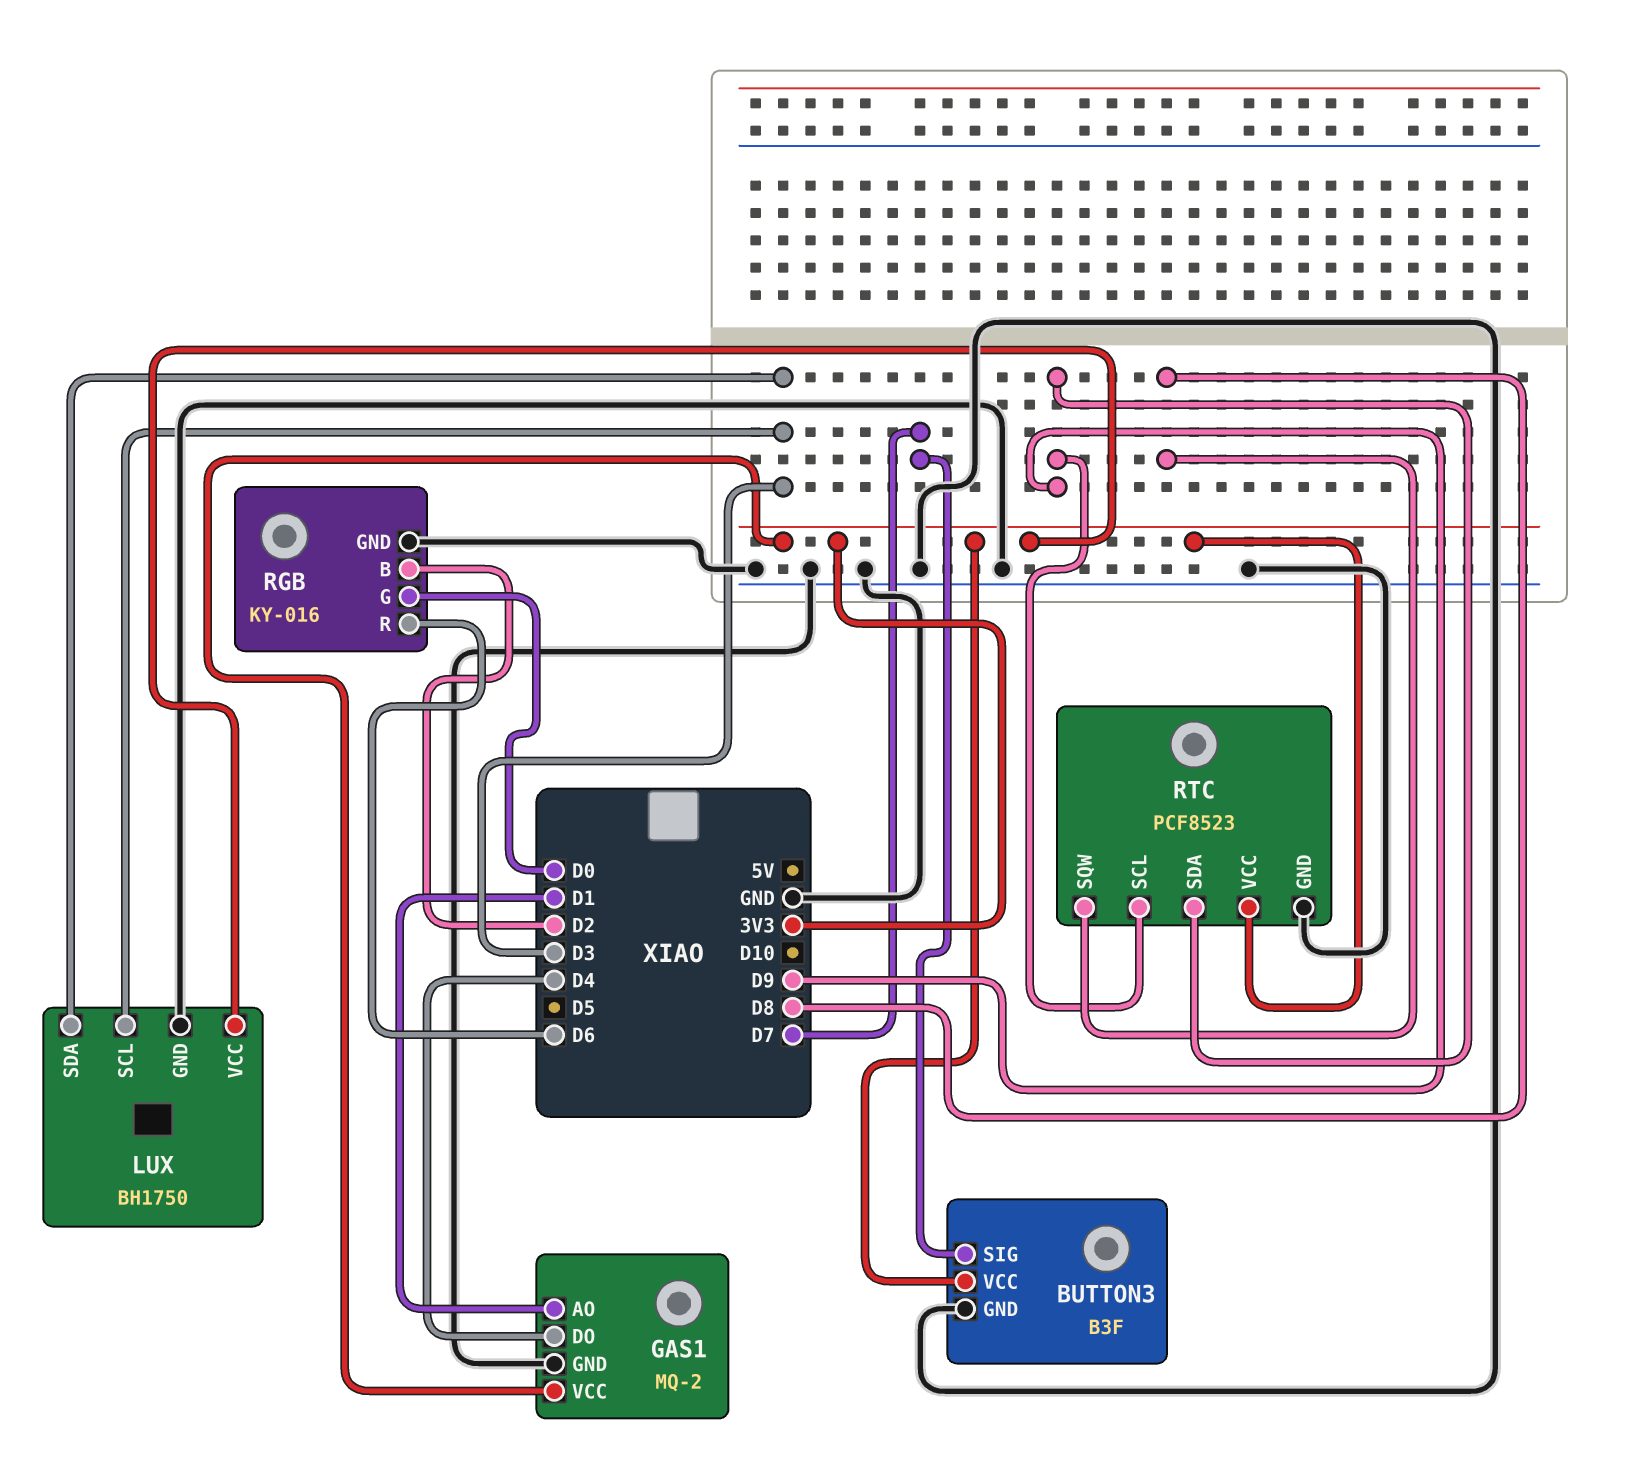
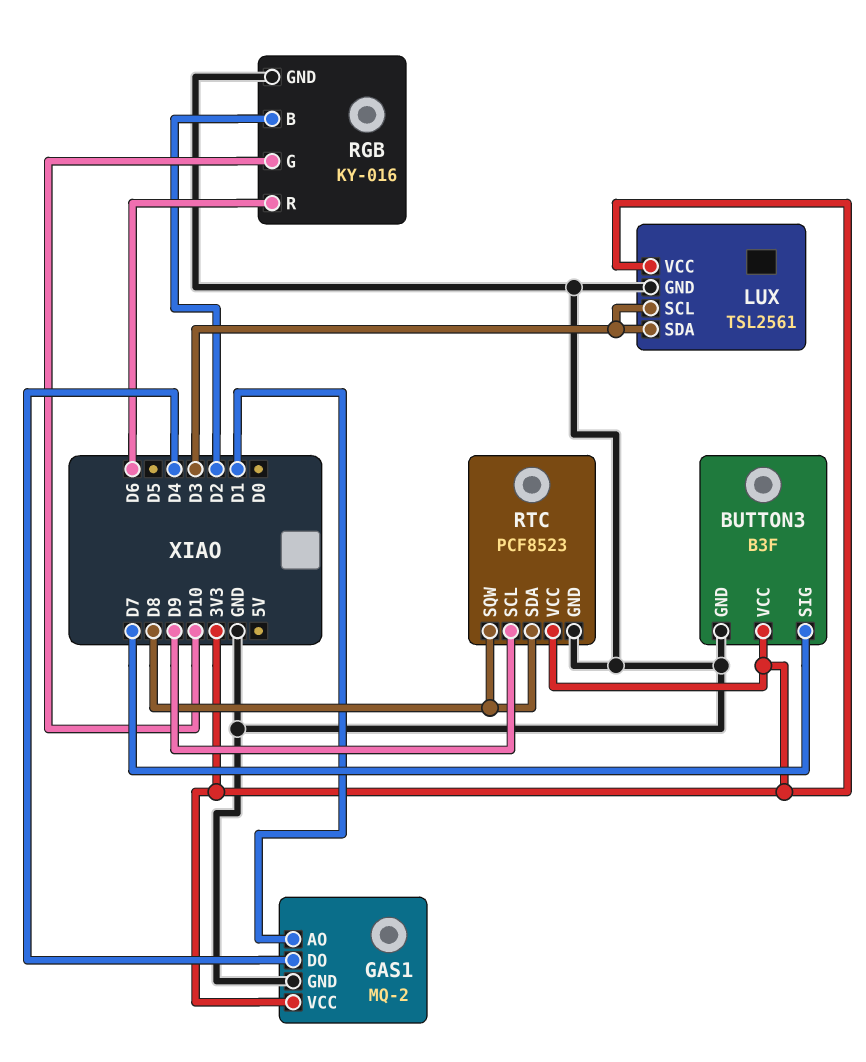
LUX: BH1750 -> TSL2561
RGB pin G: D0 -> D10
RTC pin SDA: D9 -> D8

